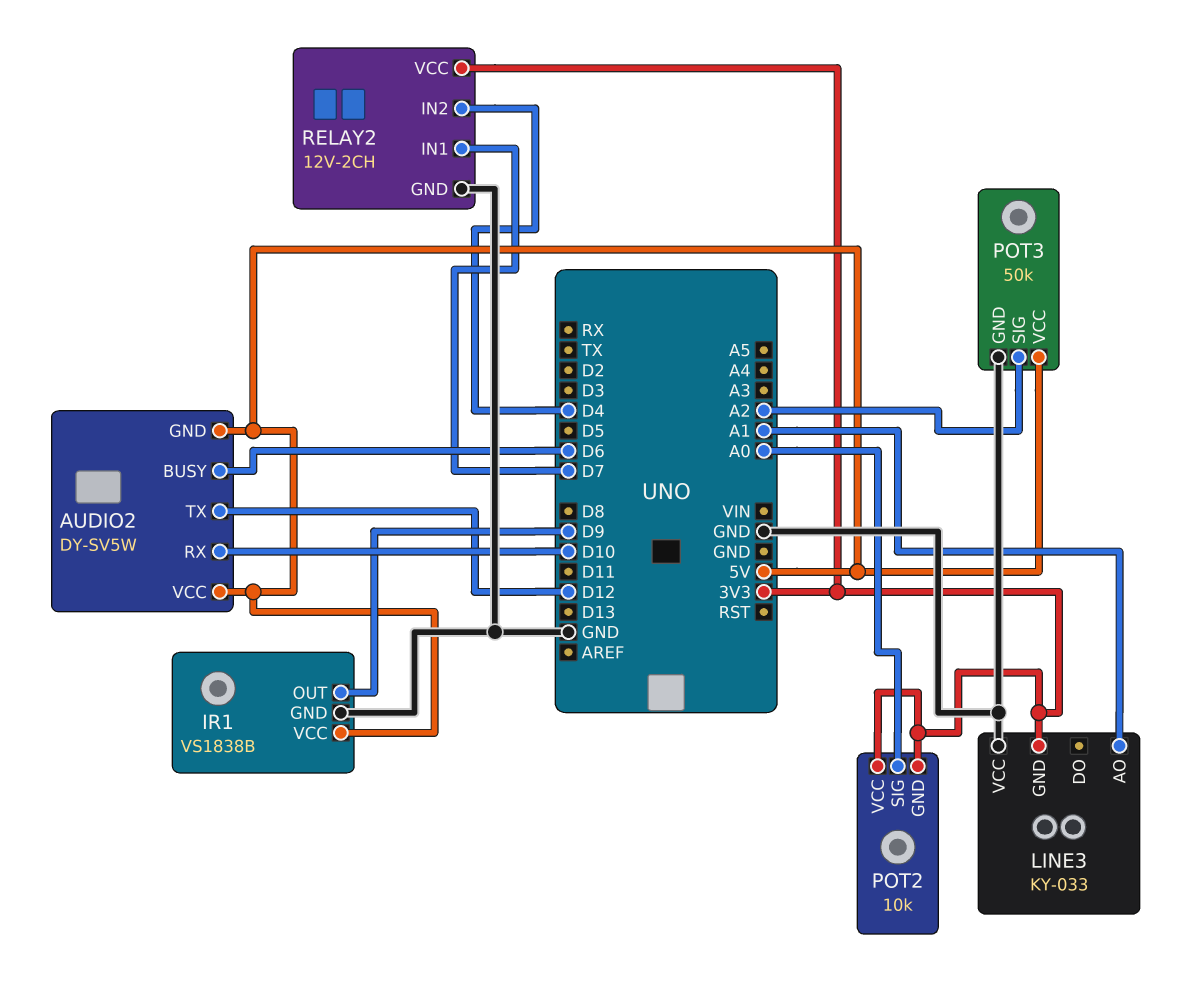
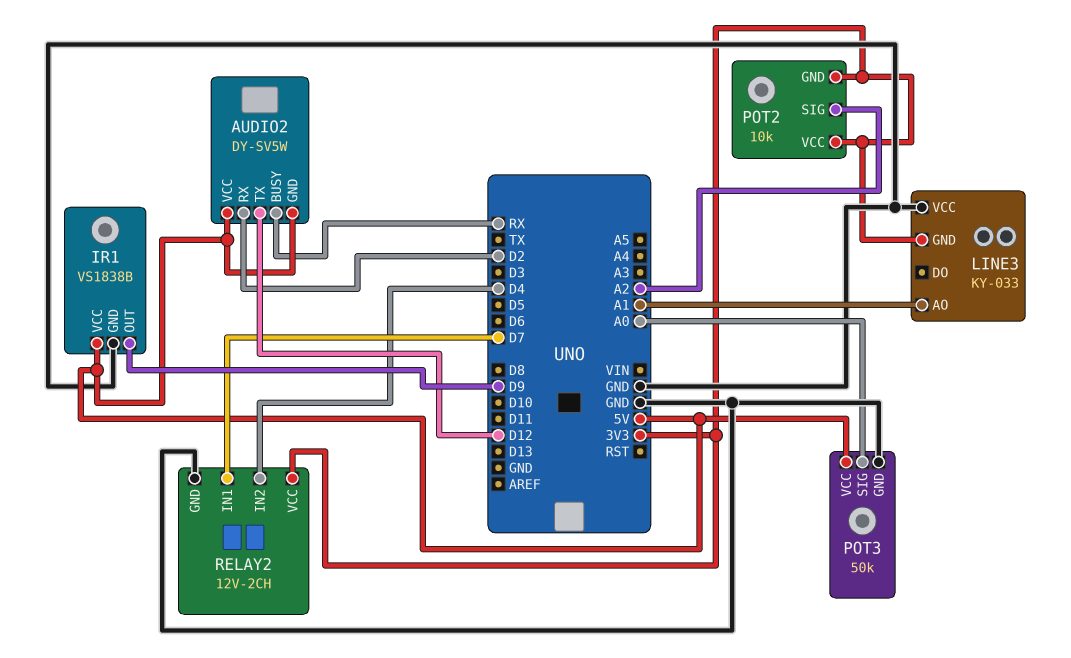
AUDIO2 pin BUSY: D6 -> RX
AUDIO2 pin RX: D10 -> D2
POT2 pin SIG: A0 -> A2
POT3 pin SIG: A2 -> A0

